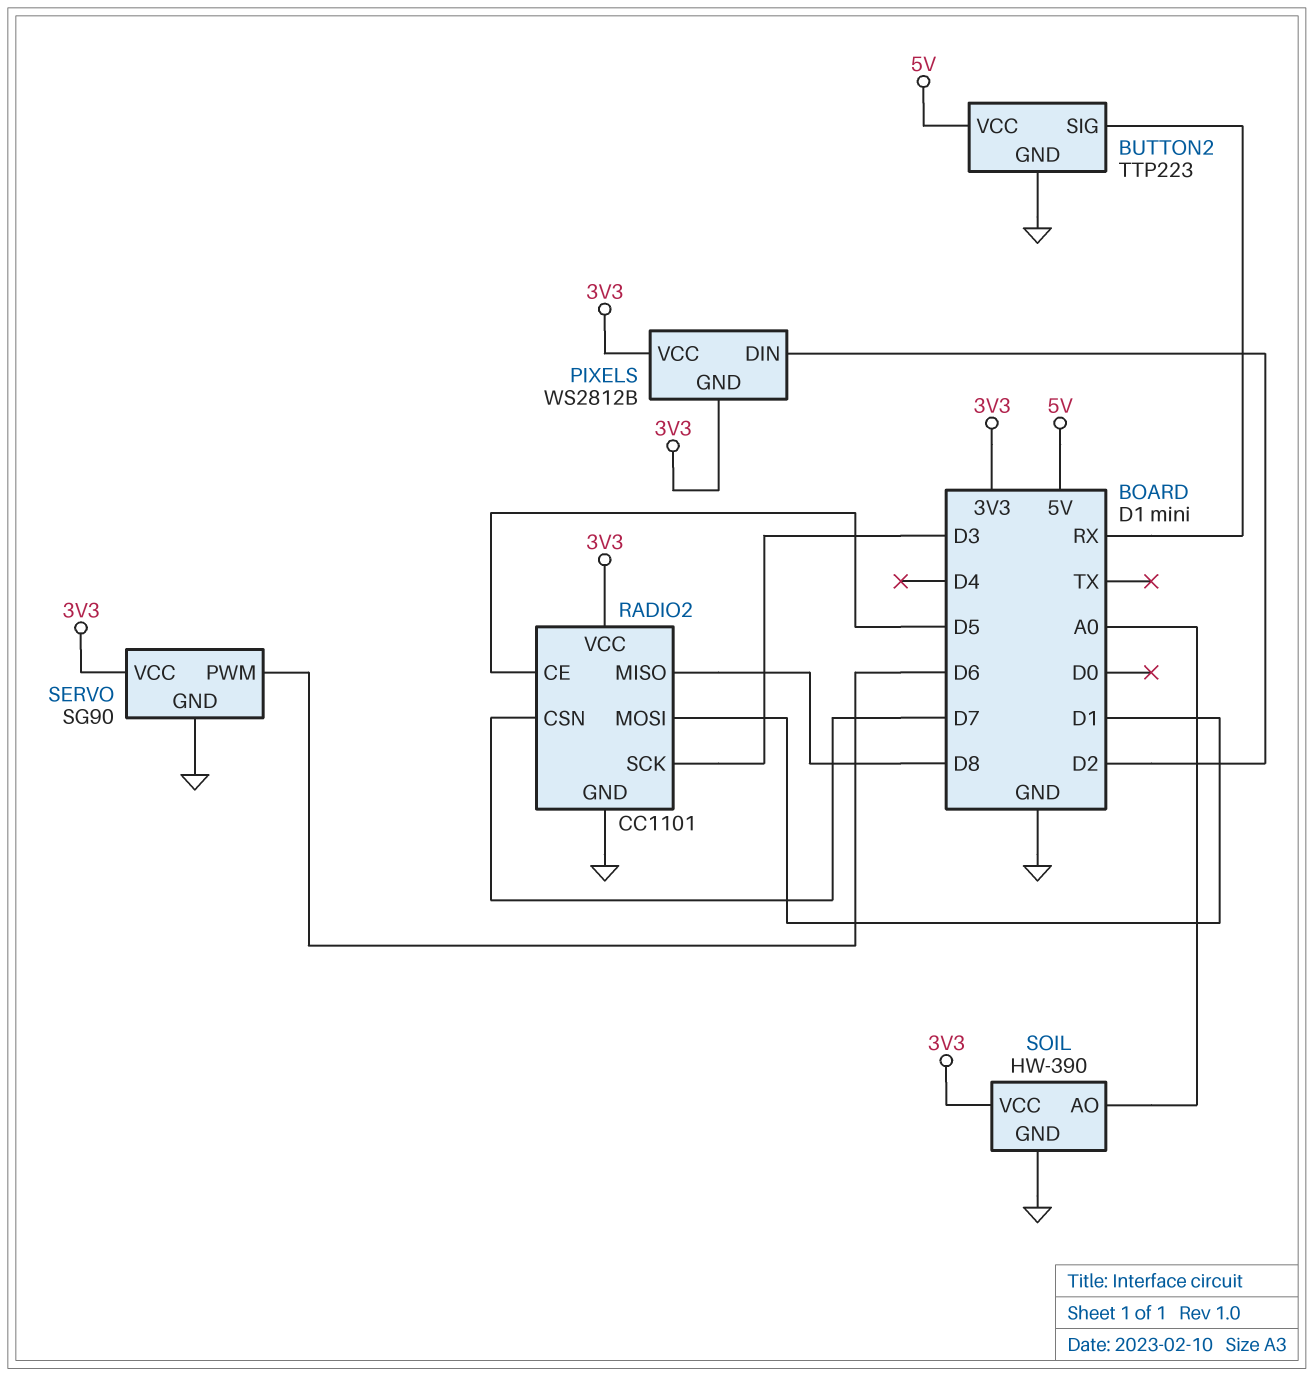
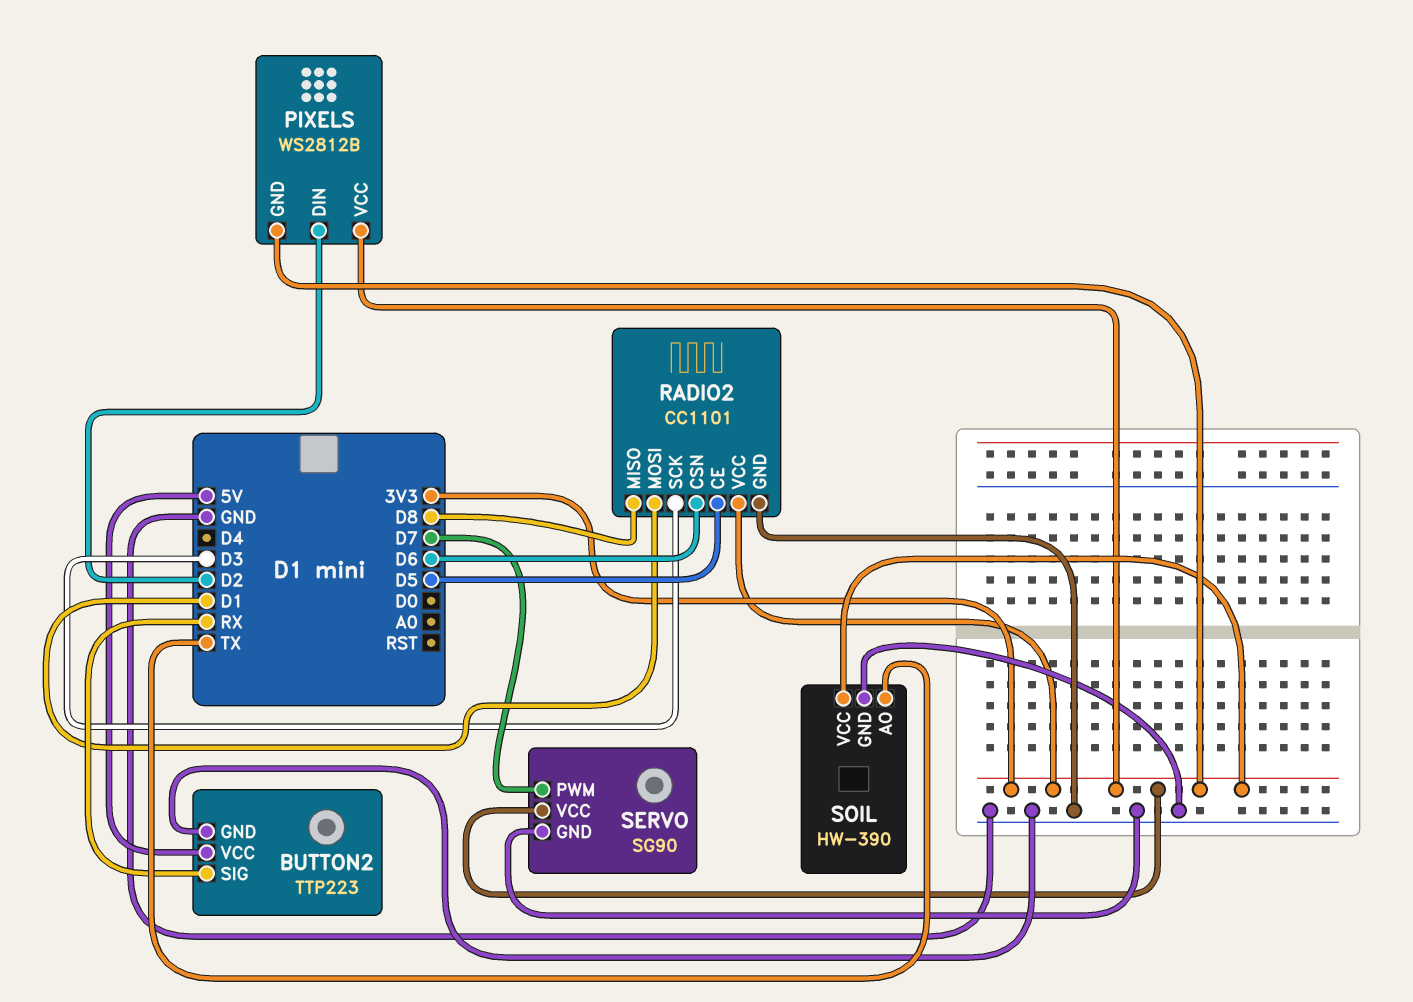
RADIO2 pin CSN: D7 -> D6
SERVO pin PWM: D6 -> D7
SOIL pin AO: A0 -> TX

